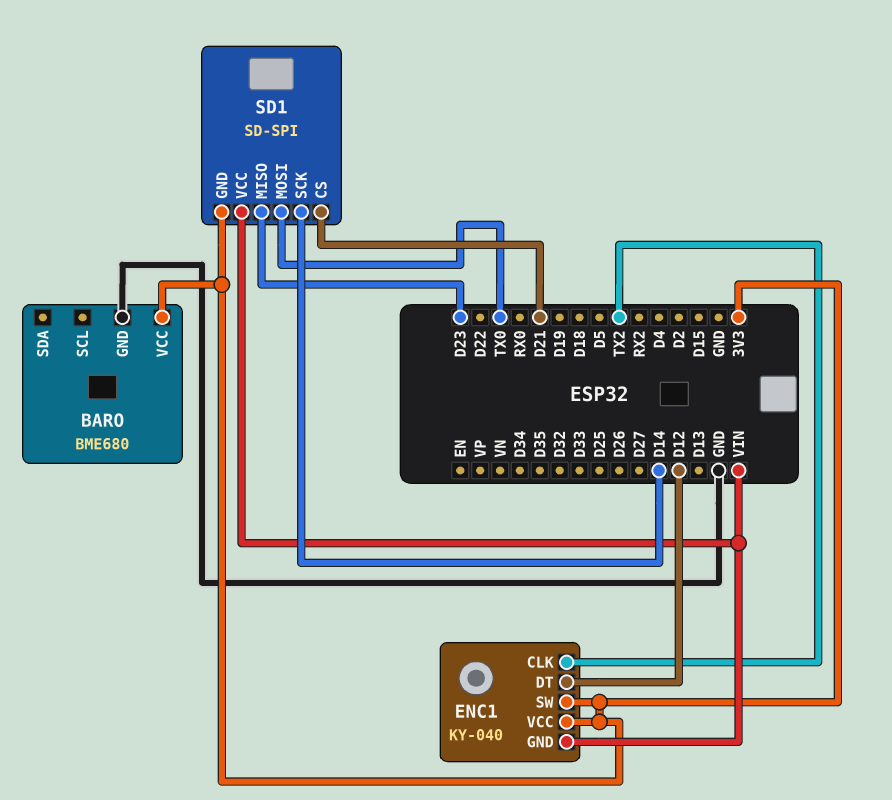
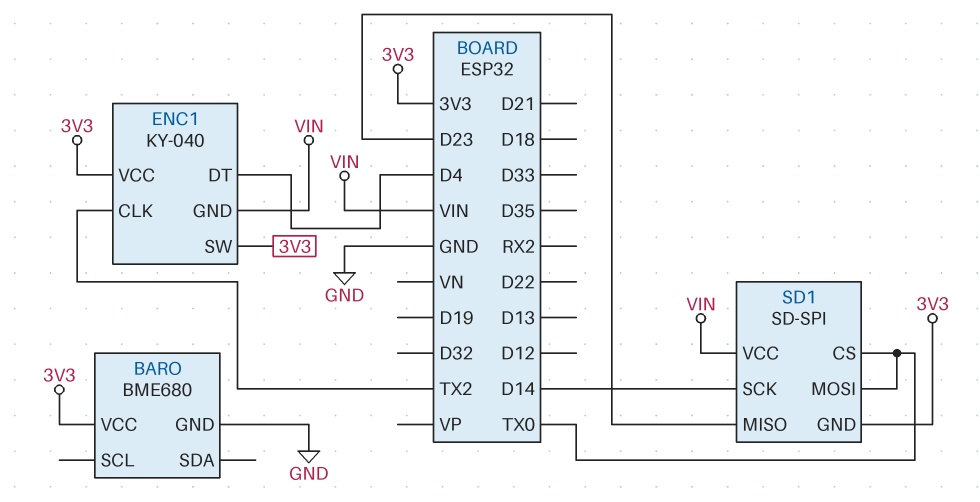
ENC1 pin DT: D12 -> D4
SD1 pin CS: D21 -> TX0

